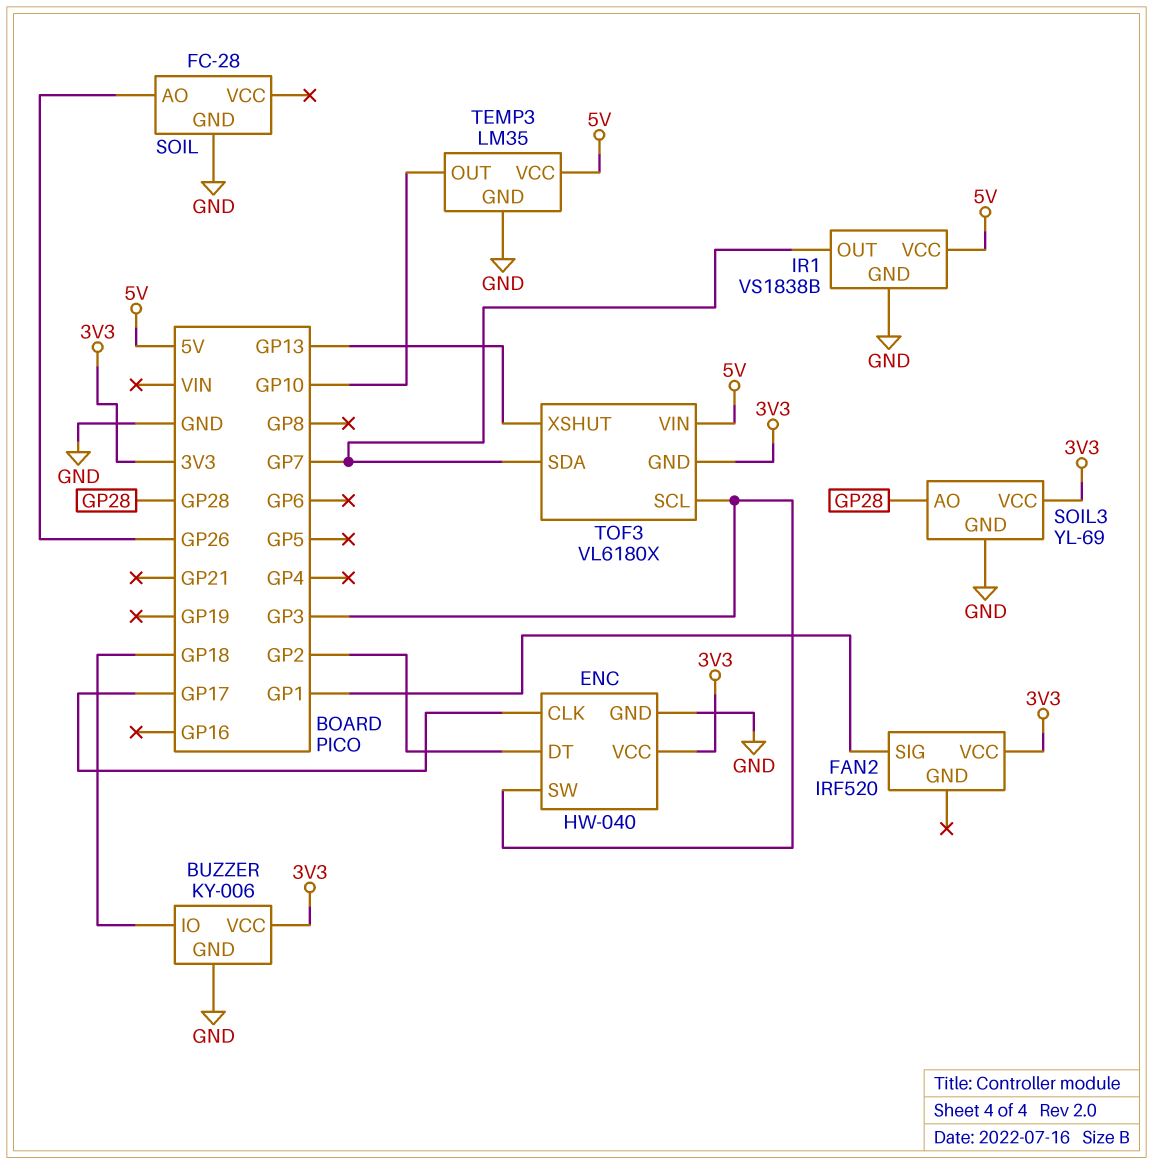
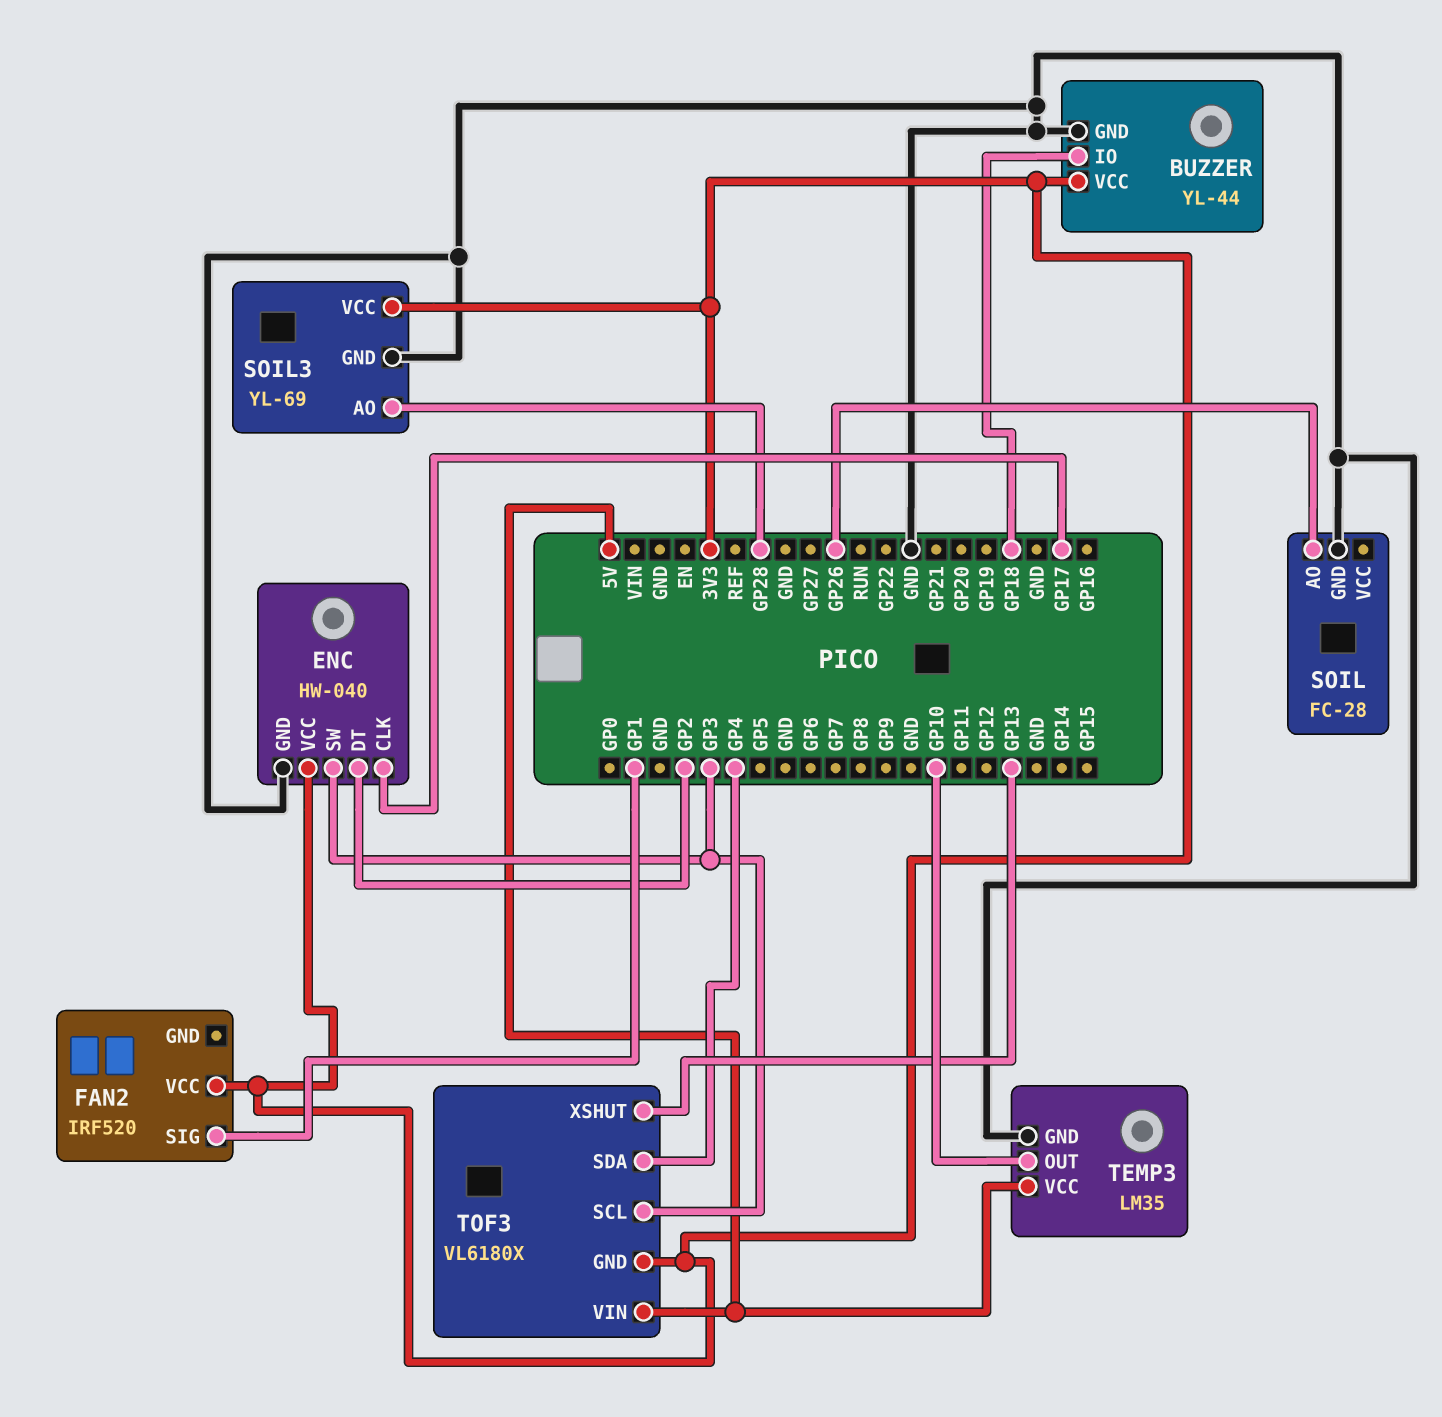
BUZZER: KY-006 -> YL-44
IR1: VS1838B -> none
IR1 pin GND: GND -> none
IR1 pin OUT: GP7 -> none
IR1 pin VCC: 5V -> none
TOF3 pin SDA: GP7 -> GP4

